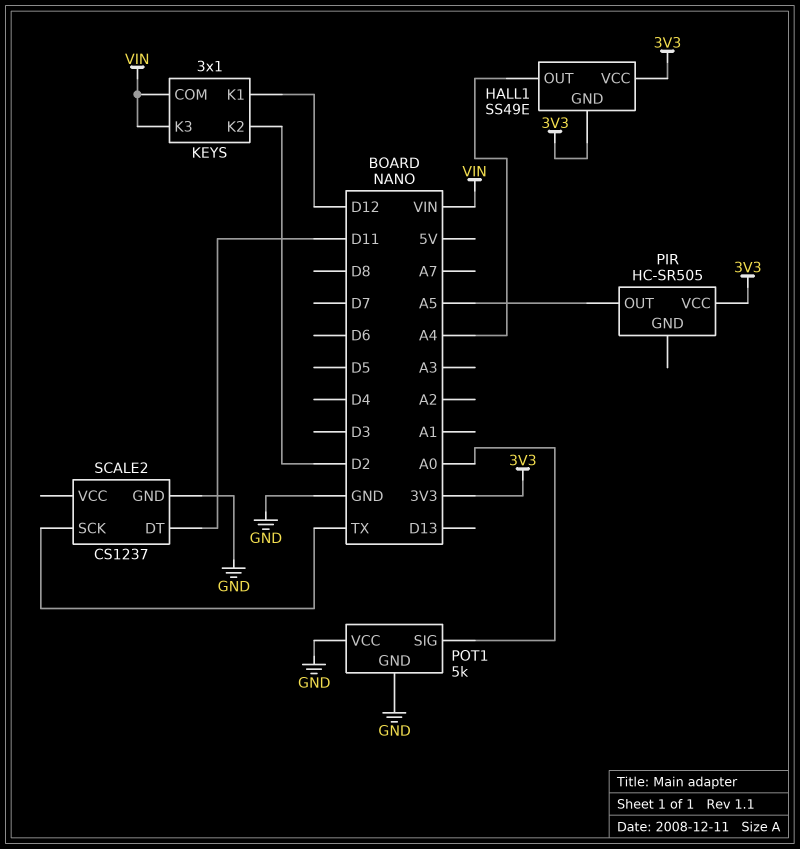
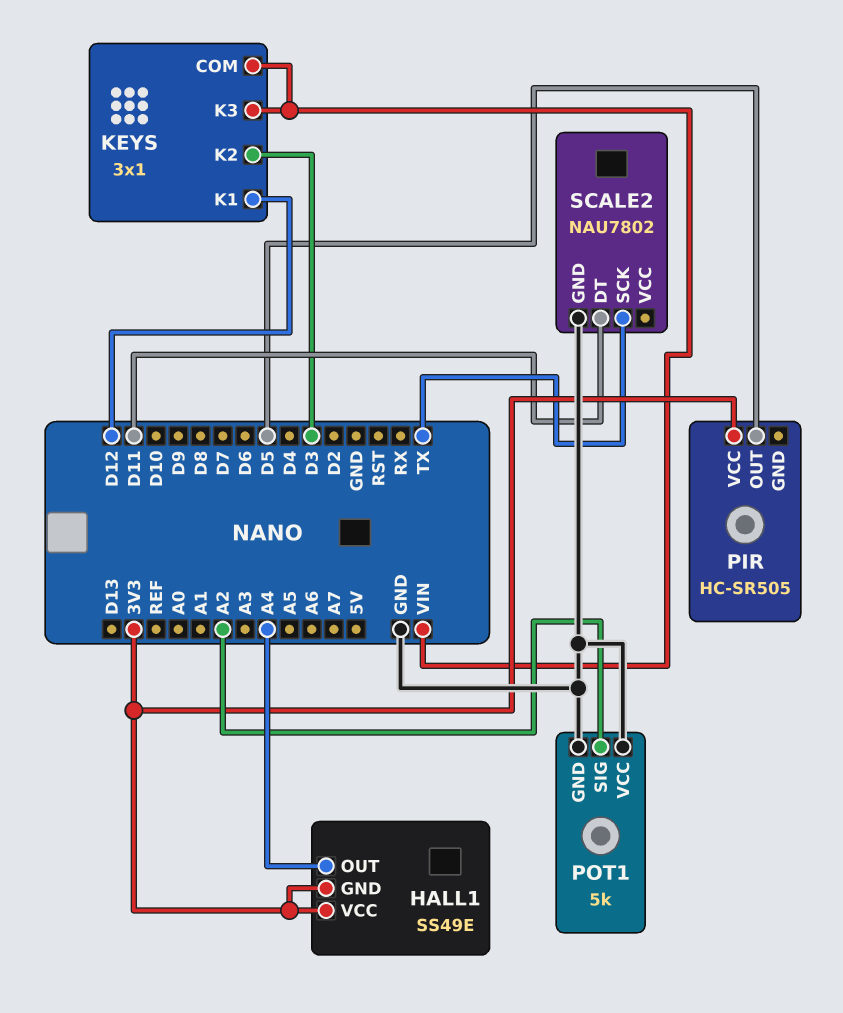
KEYS pin K2: D2 -> D3
PIR pin OUT: A5 -> D5
POT1 pin SIG: A0 -> A2
SCALE2: CS1237 -> NAU7802

